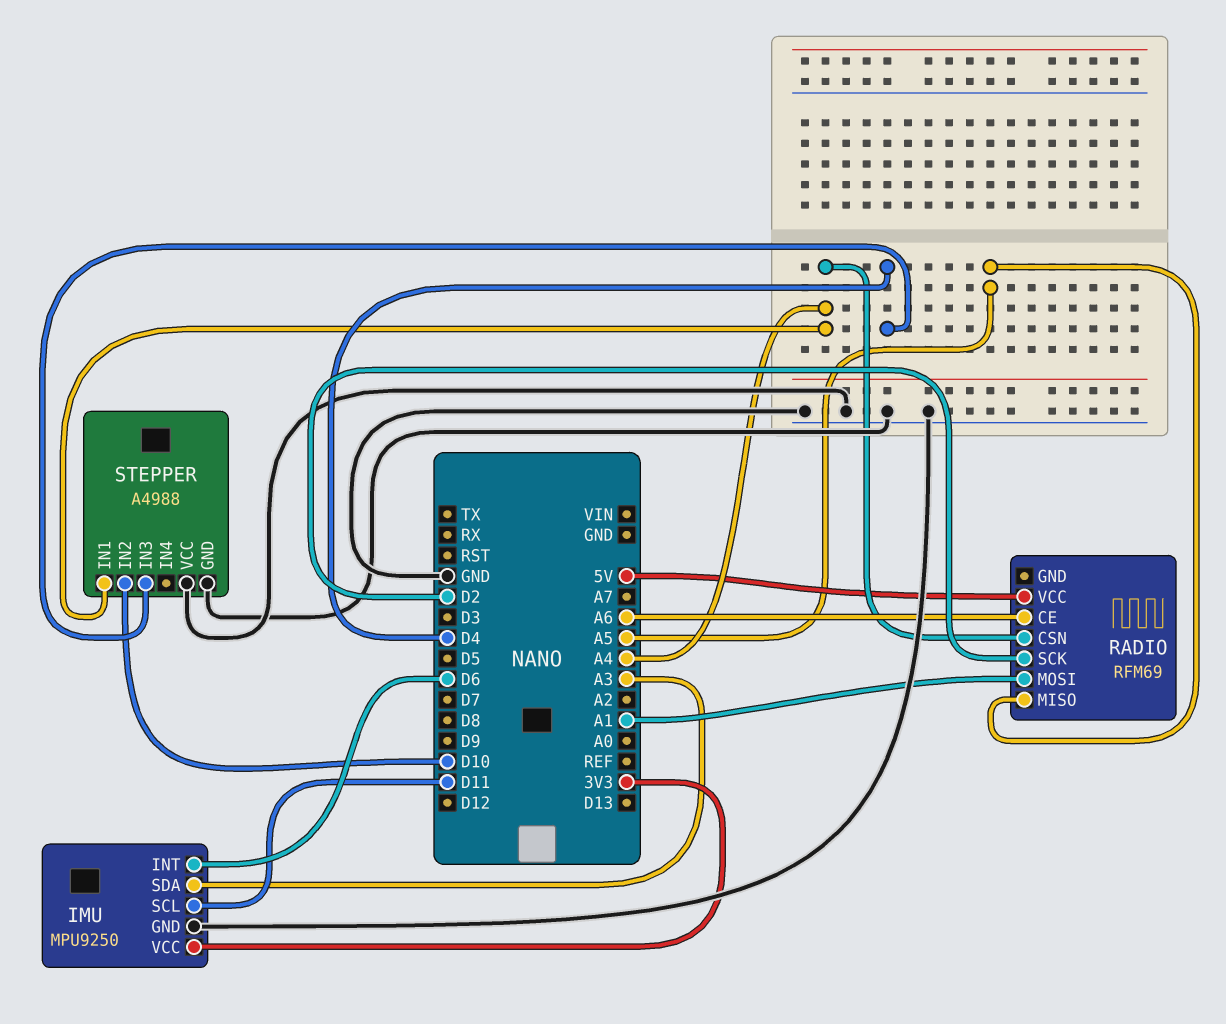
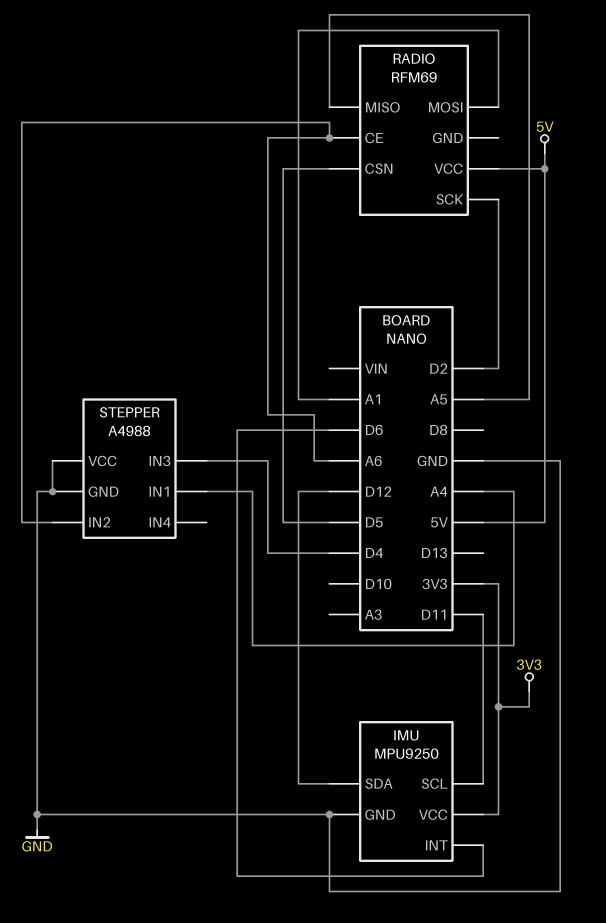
IMU pin SDA: A3 -> D12
RADIO pin CSN: A4 -> D5
STEPPER pin IN2: D10 -> A6

